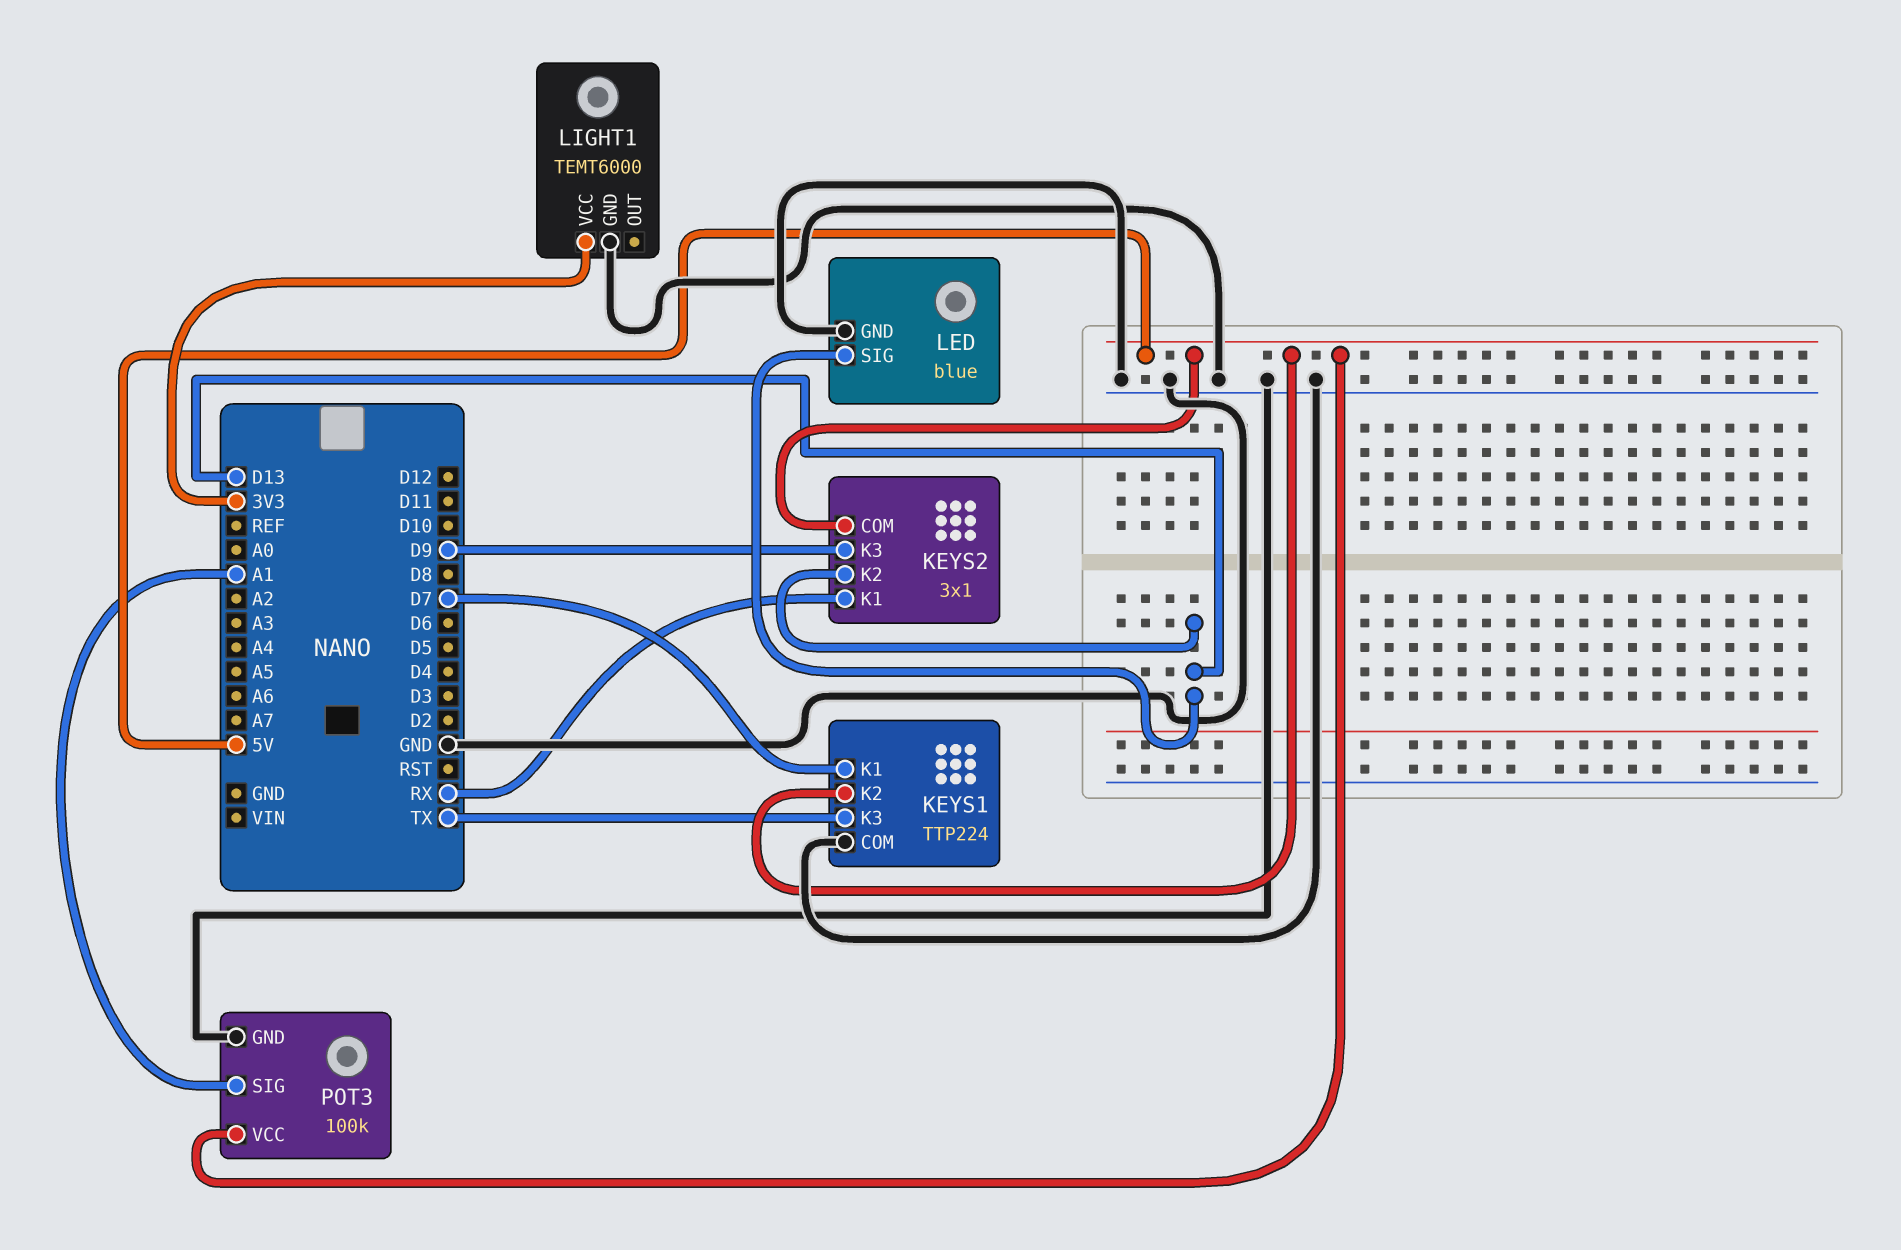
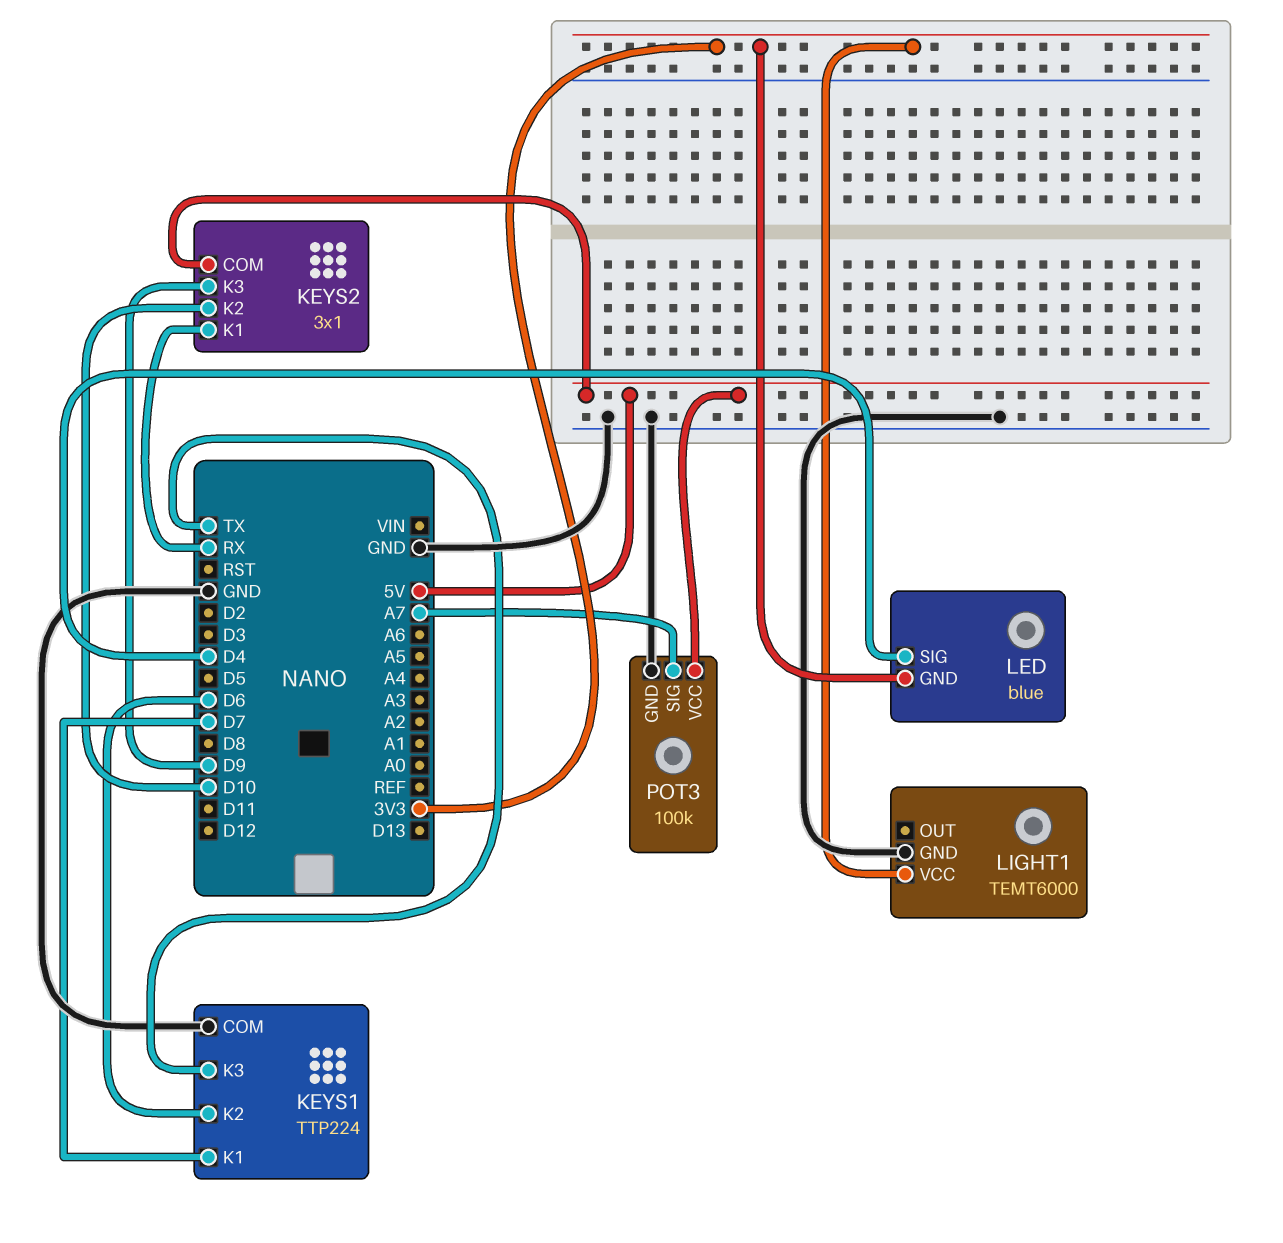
KEYS1 pin K2: 5V -> D6
KEYS2 pin K2: D13 -> D10
LED pin GND: GND -> 3V3
LED pin SIG: D13 -> D4
POT3 pin SIG: A1 -> A7

